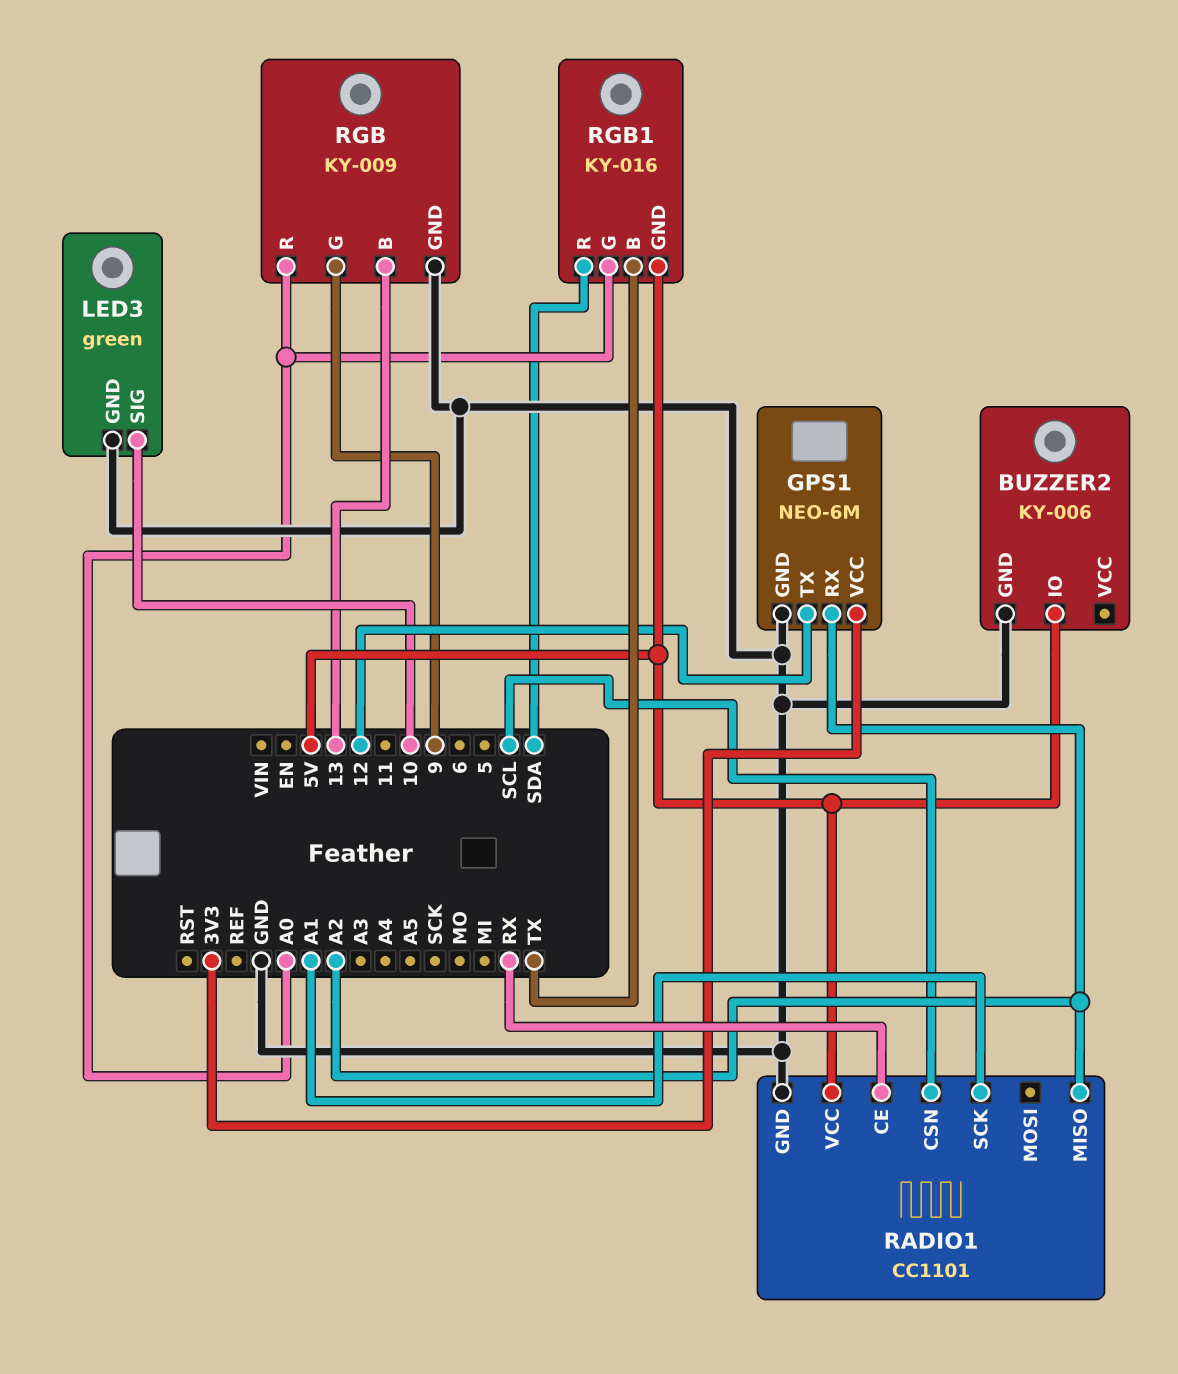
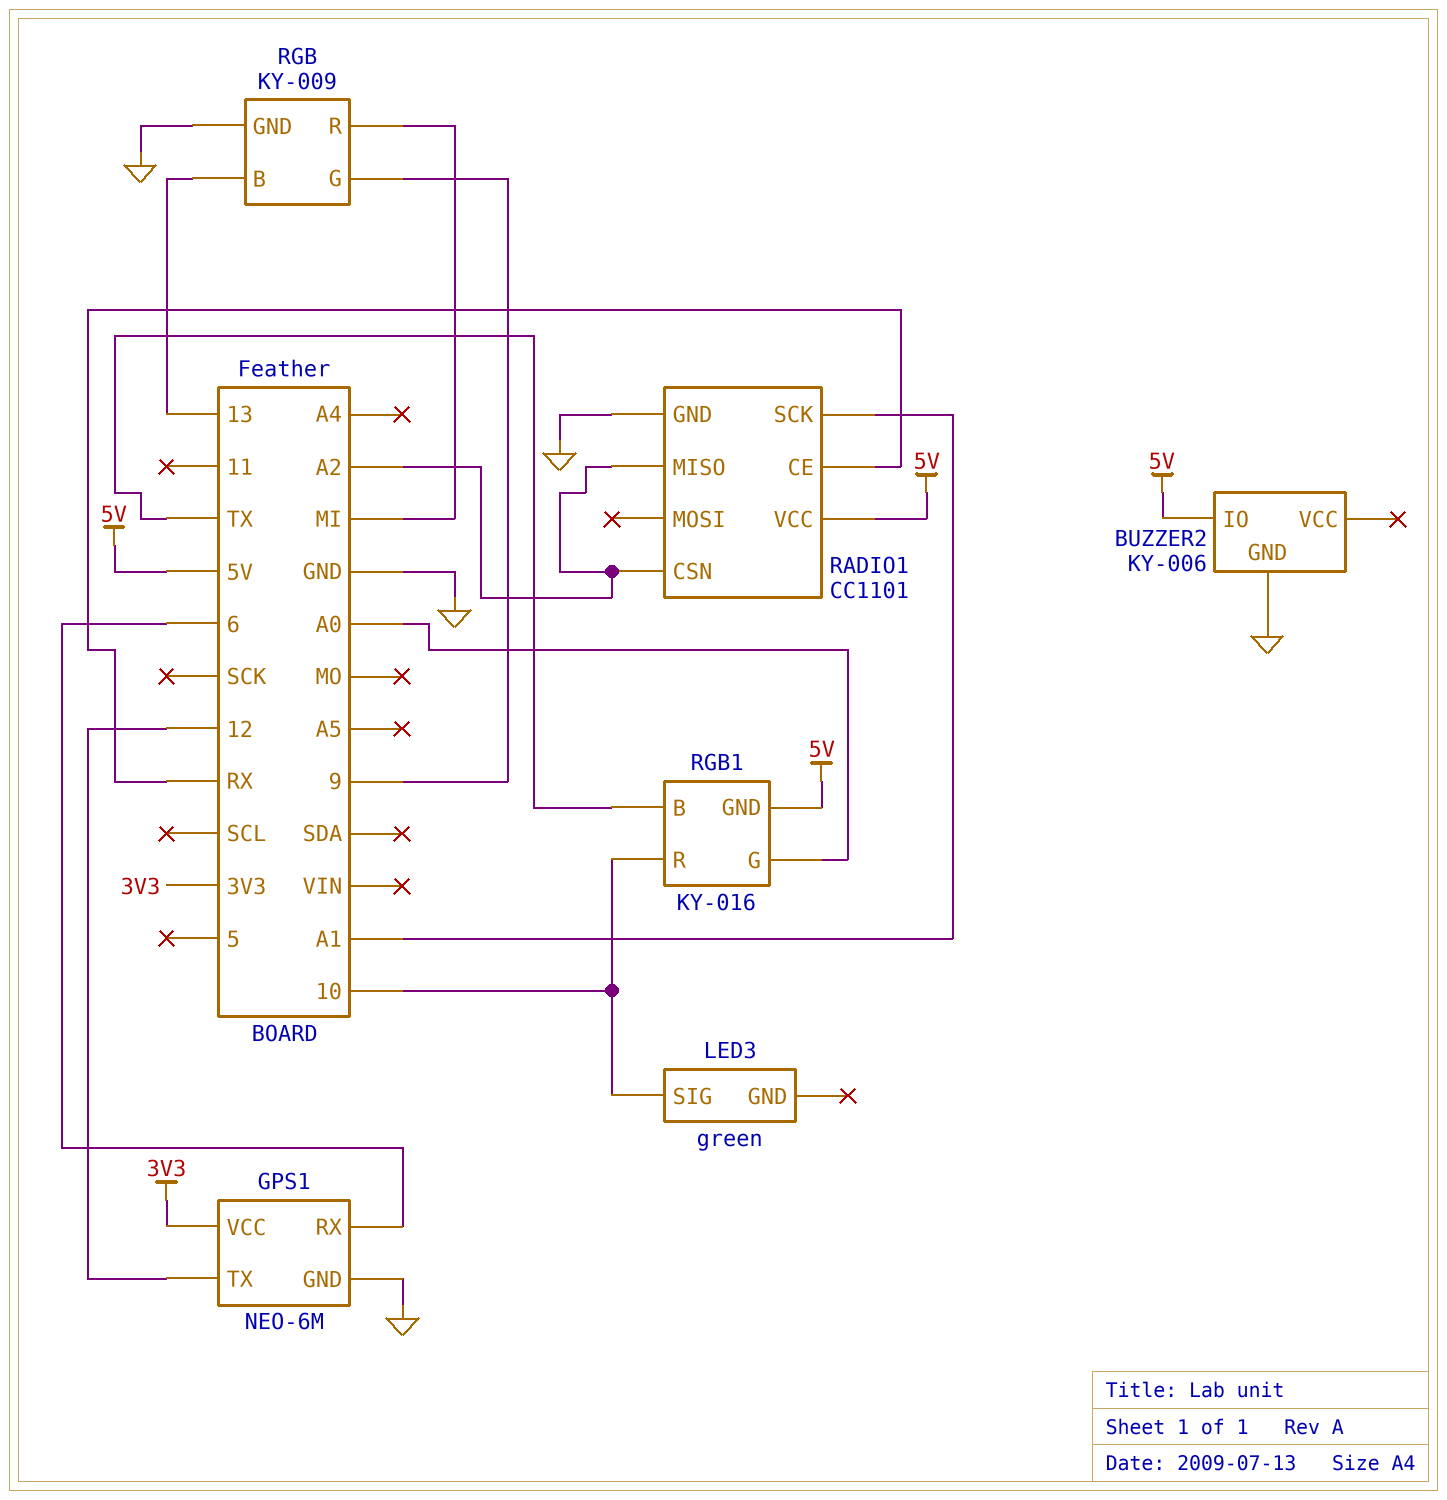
GPS1 pin RX: A2 -> 6
LED3 pin GND: GND -> none
RADIO1 pin CSN: SCL -> A2
RGB pin R: A0 -> MI
RGB1 pin R: SDA -> 10

